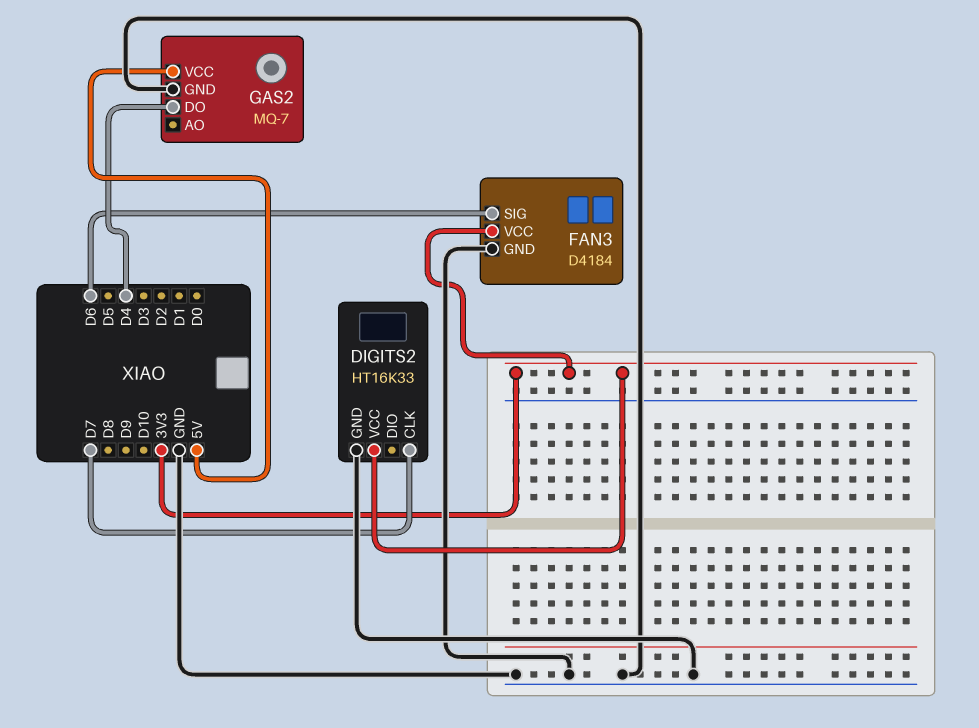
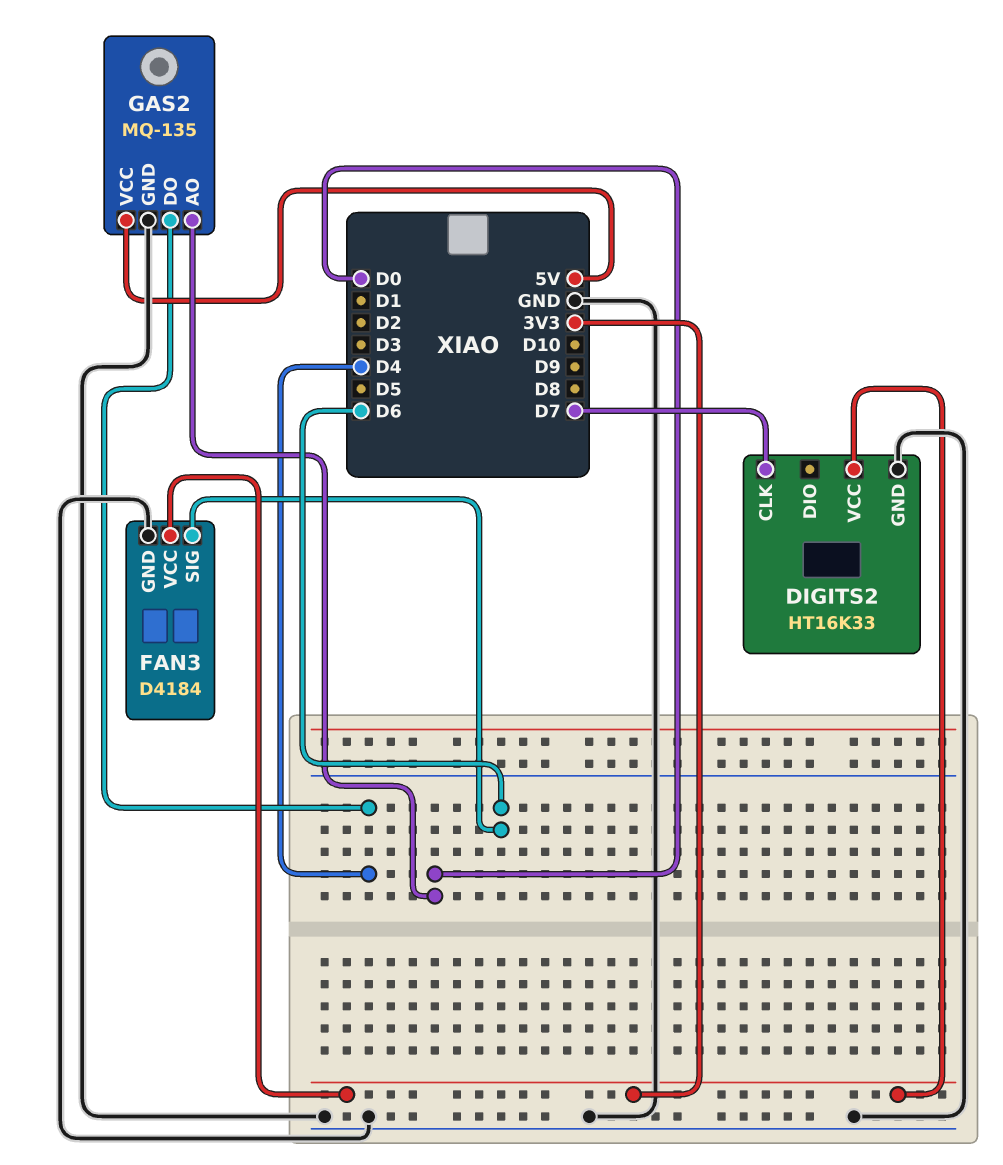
GAS2: MQ-7 -> MQ-135
GAS2 pin AO: none -> D0

